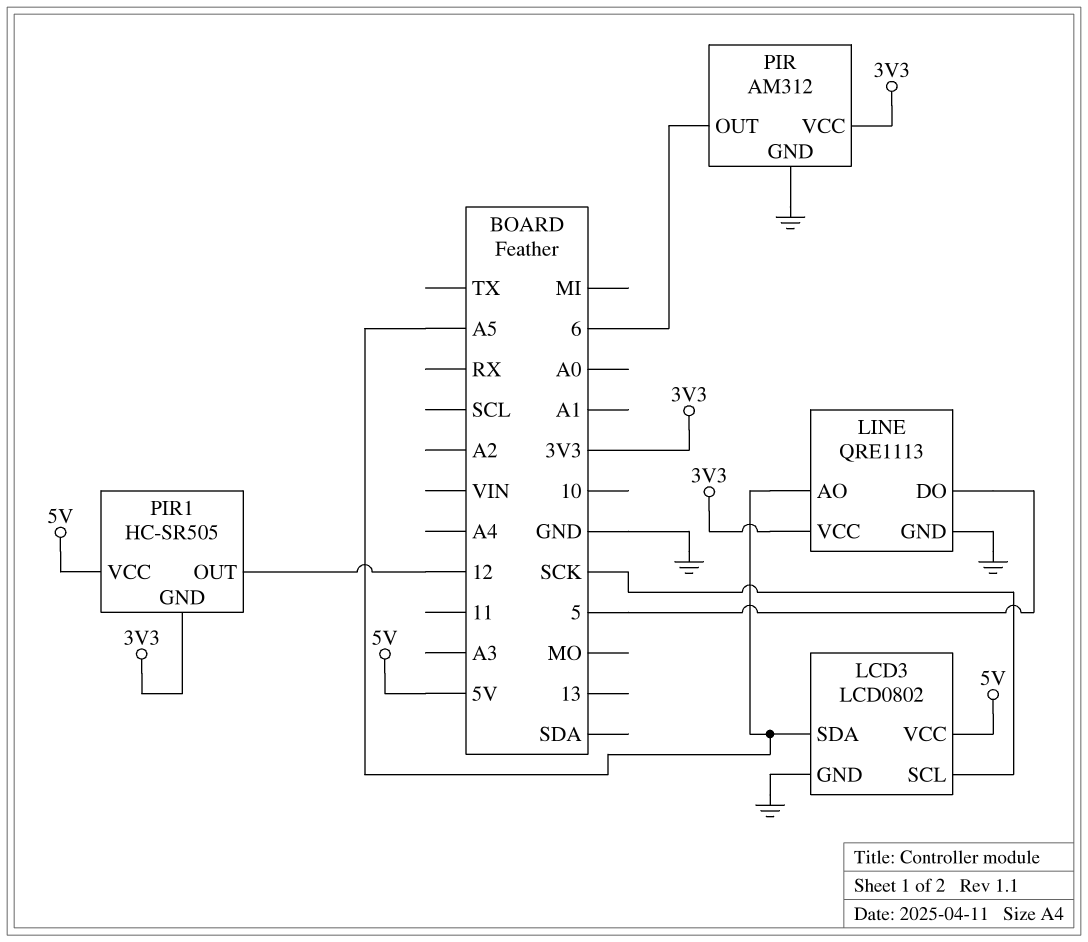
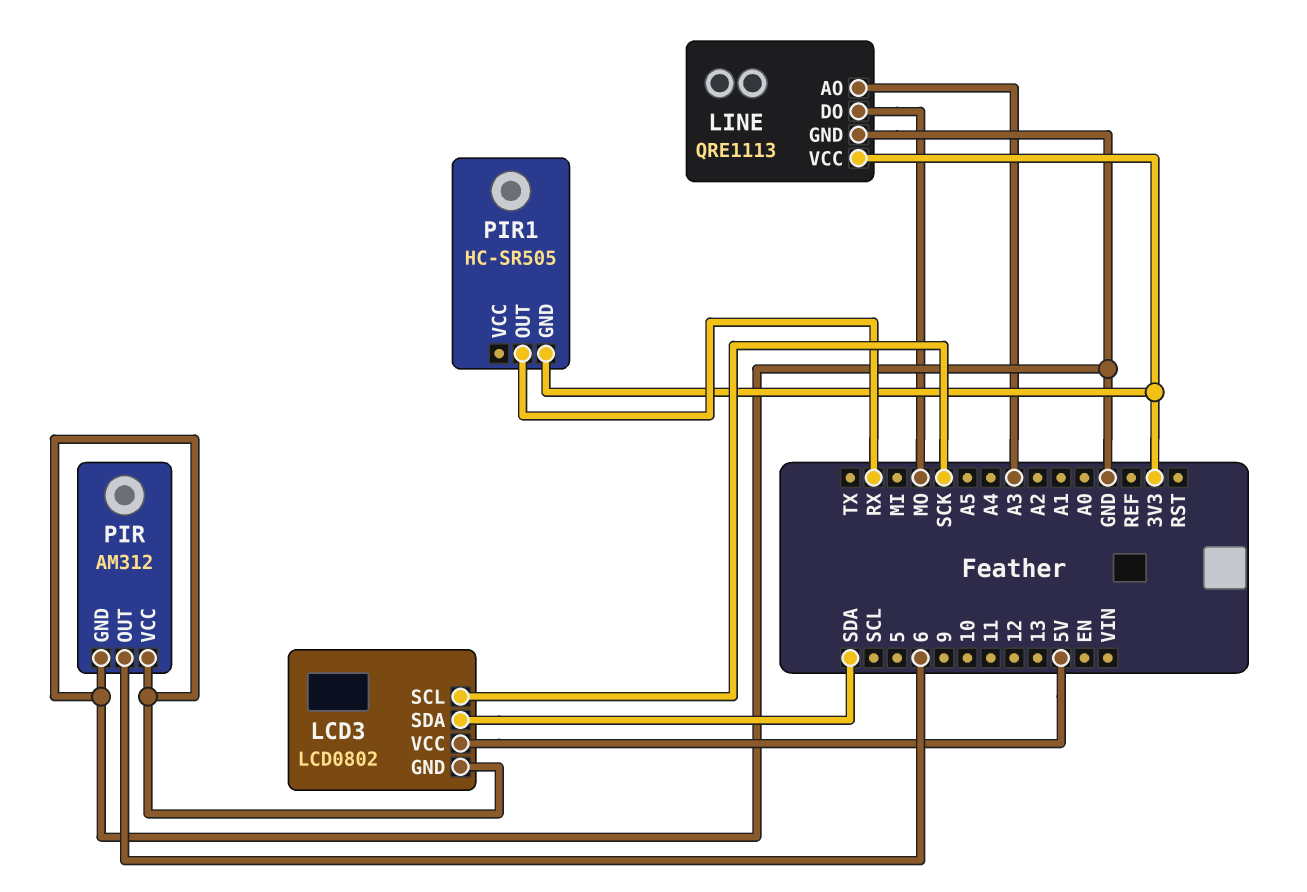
LCD3 pin SDA: A5 -> SDA
LINE pin AO: A5 -> A3
LINE pin DO: 5 -> MO
PIR pin VCC: 3V3 -> GND
PIR1 pin OUT: 12 -> RX
PIR1 pin VCC: 5V -> none

